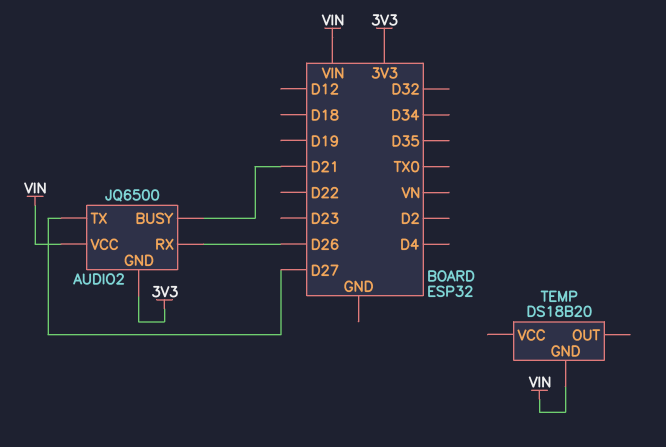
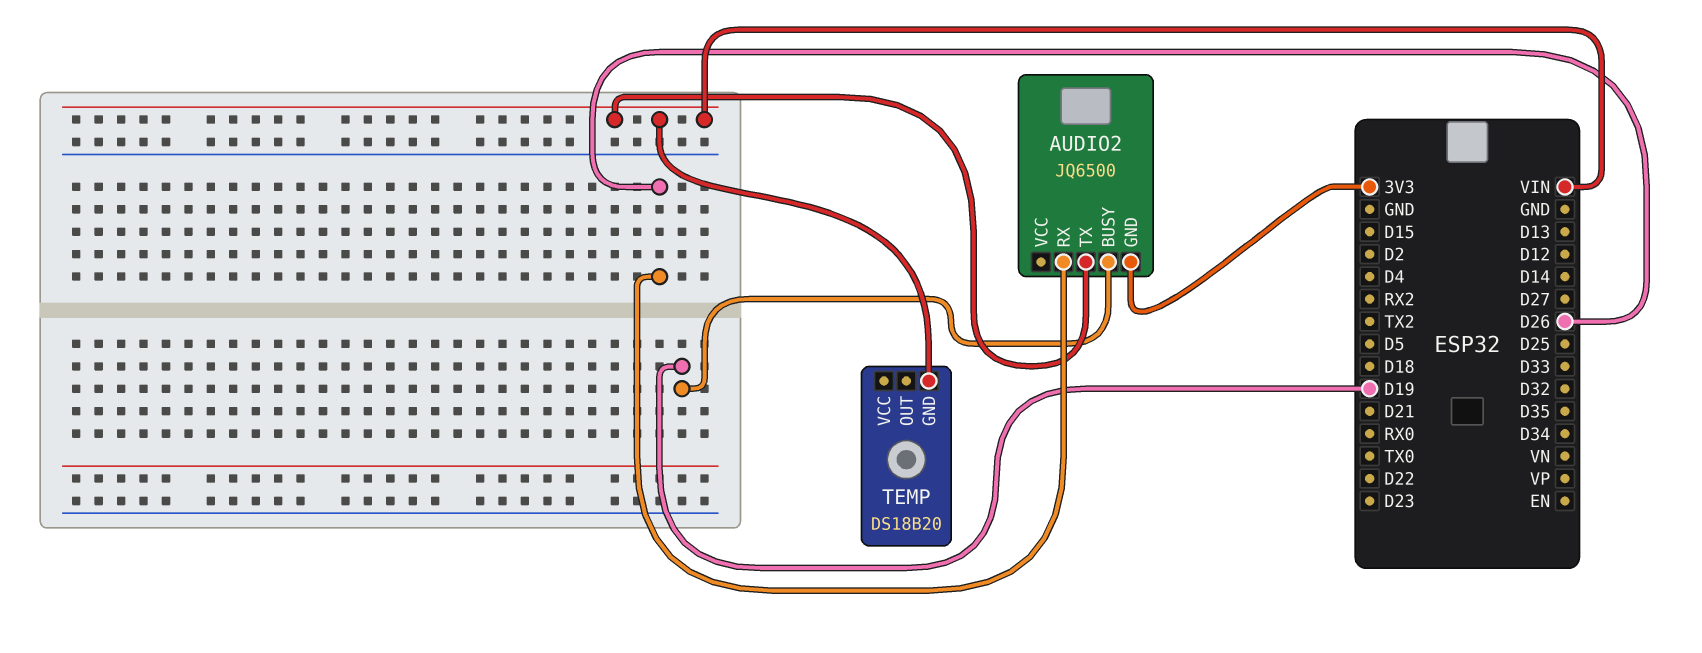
AUDIO2 pin BUSY: D21 -> D19
AUDIO2 pin TX: D27 -> VIN
AUDIO2 pin VCC: VIN -> none

